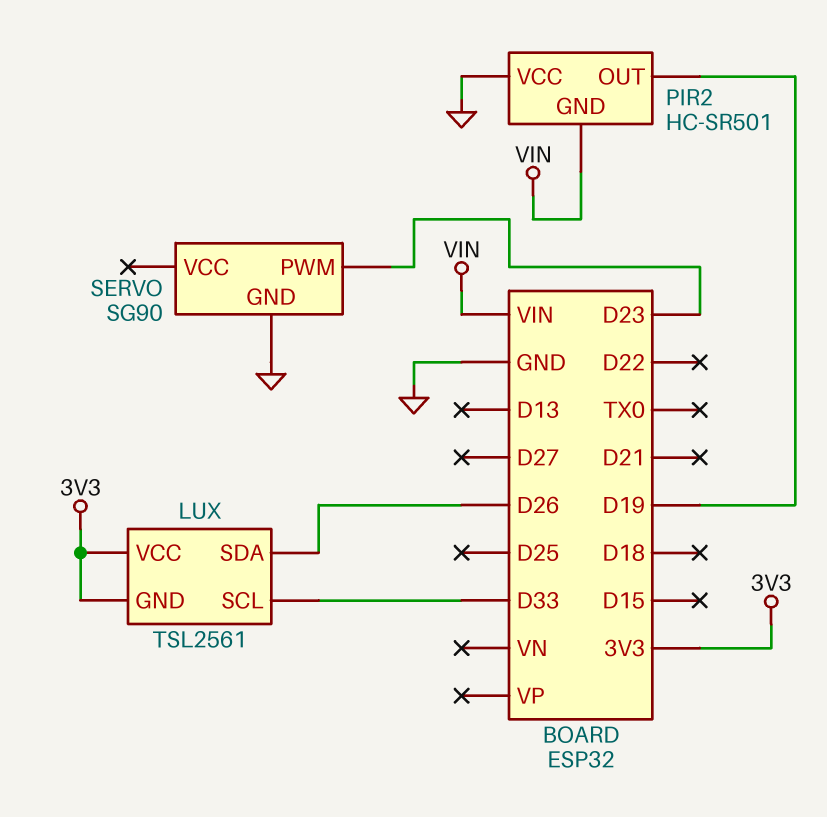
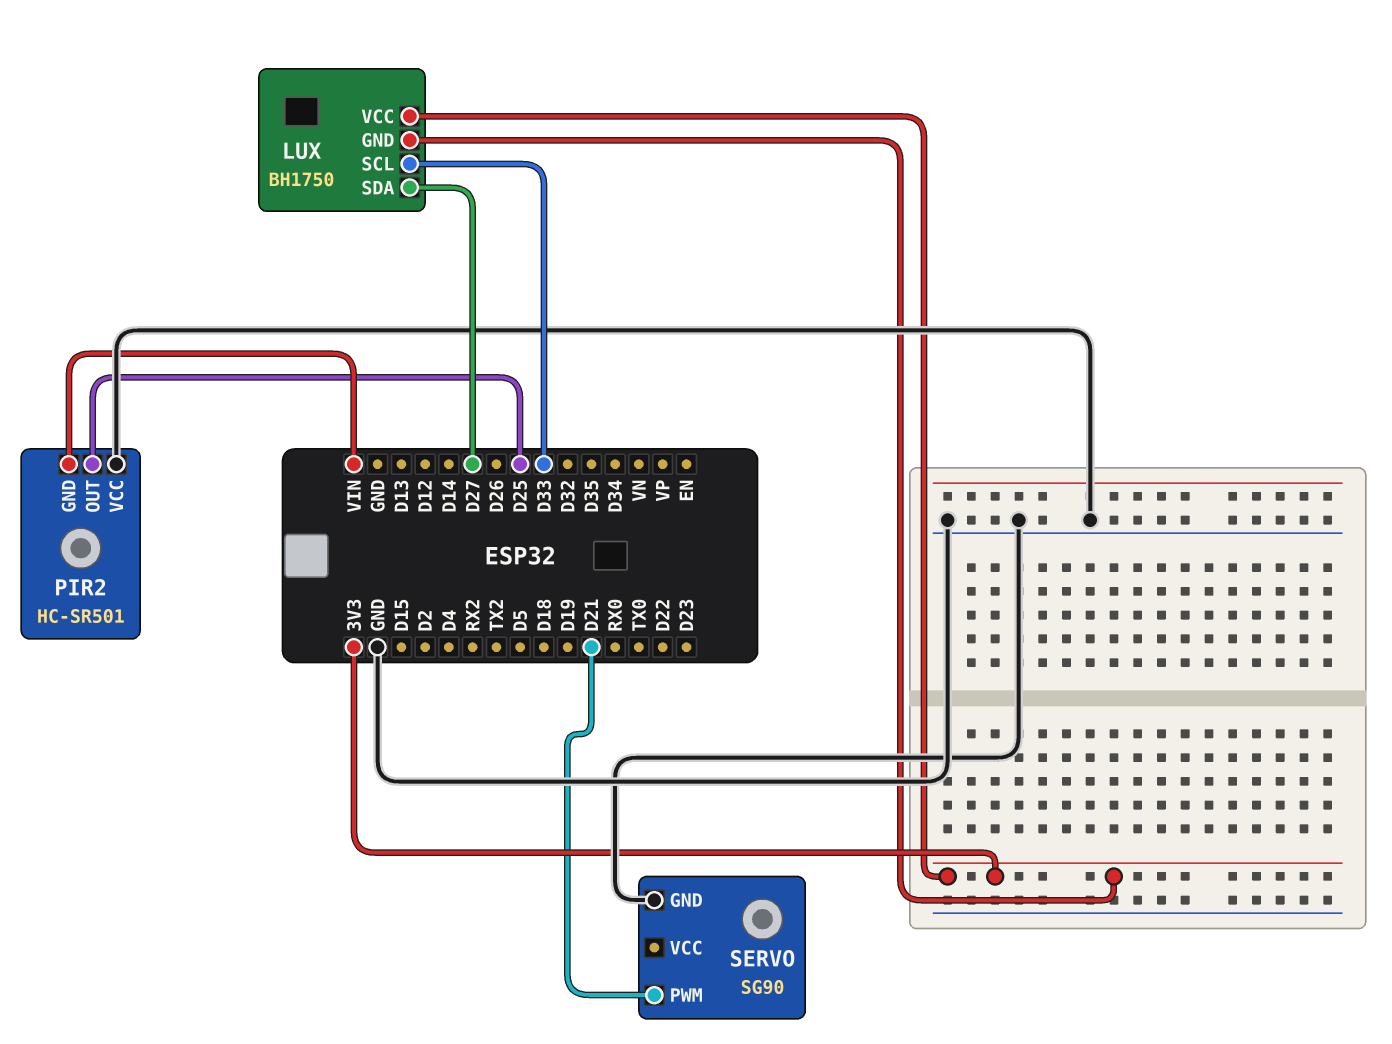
LUX: TSL2561 -> BH1750
LUX pin SDA: D26 -> D27
PIR2 pin OUT: D19 -> D25
SERVO pin PWM: D23 -> D21

